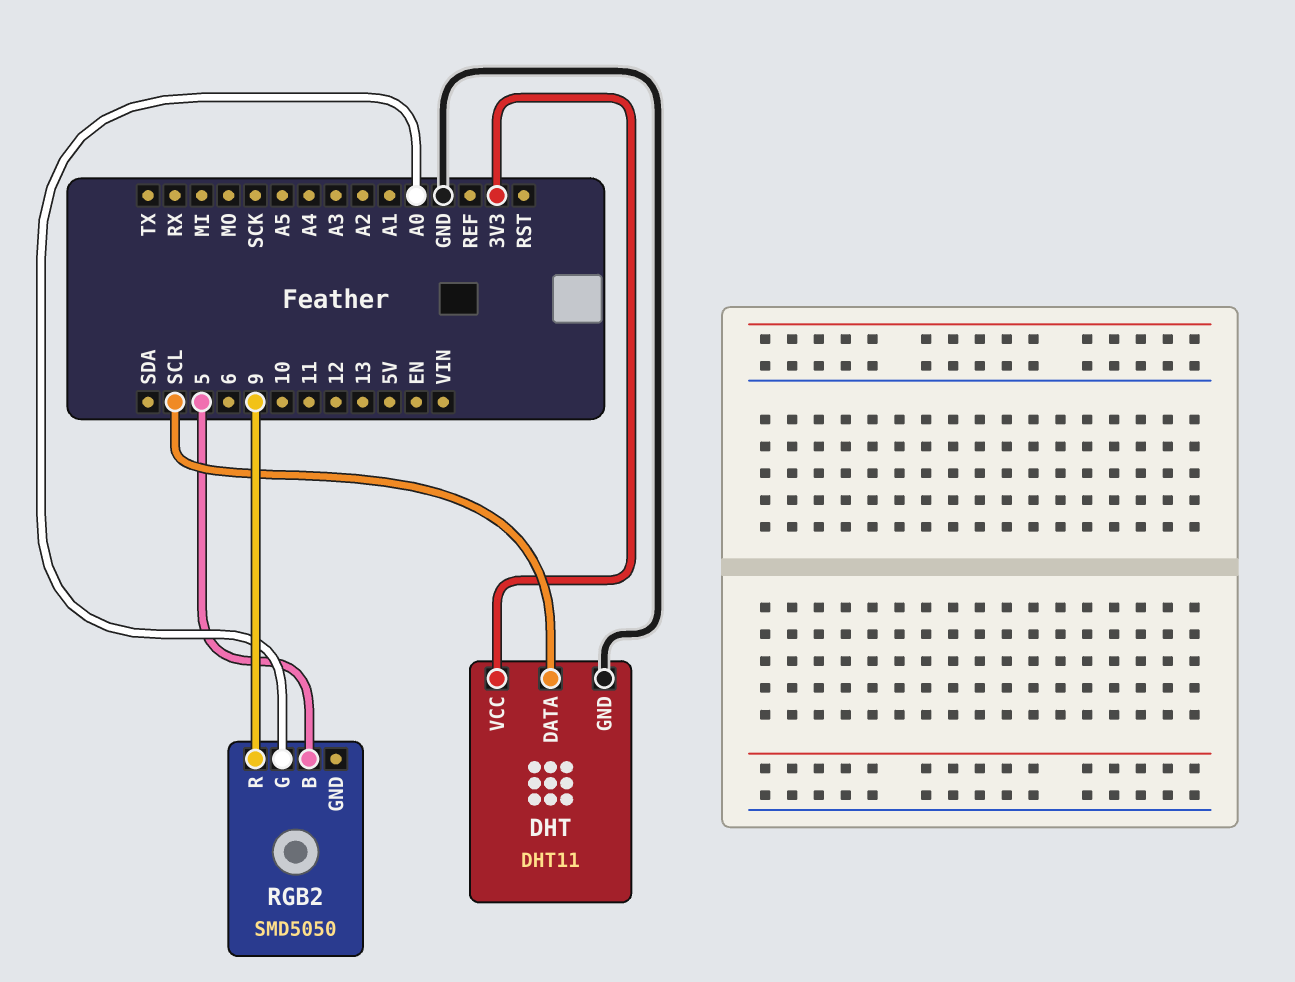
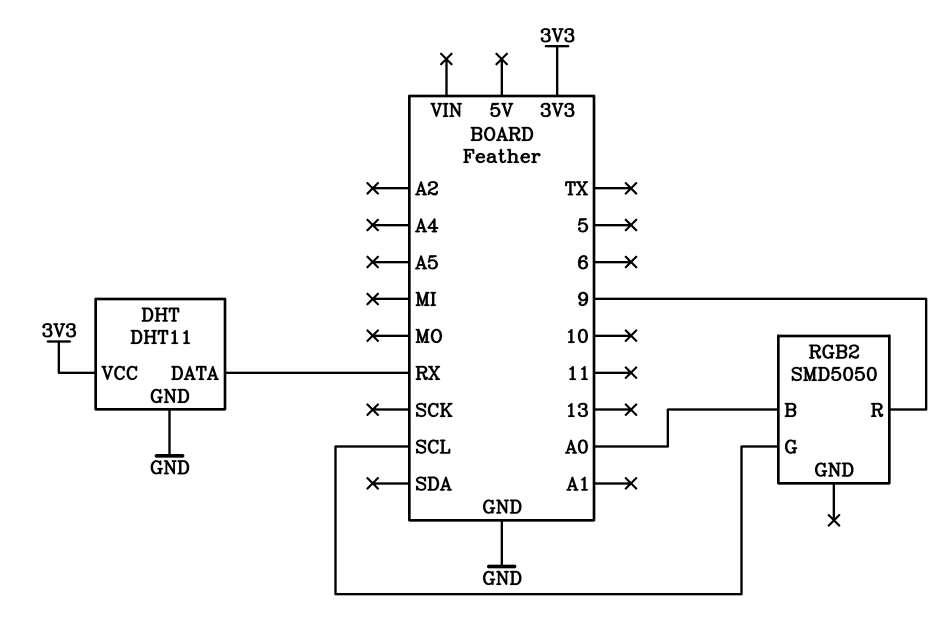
DHT pin DATA: SCL -> RX
RGB2 pin B: 5 -> A0
RGB2 pin G: A0 -> SCL

